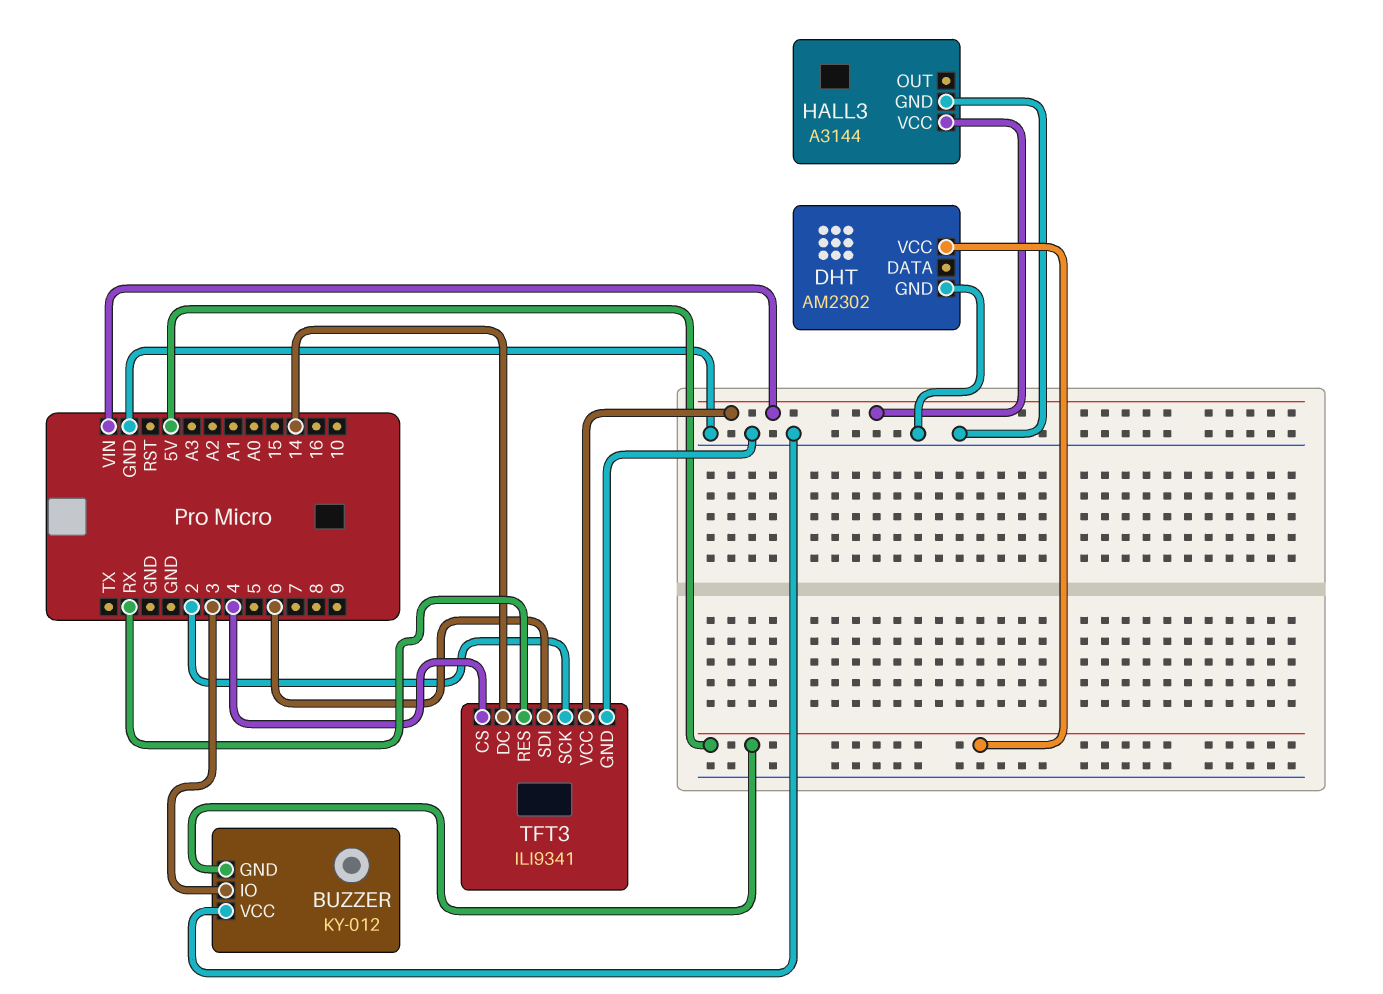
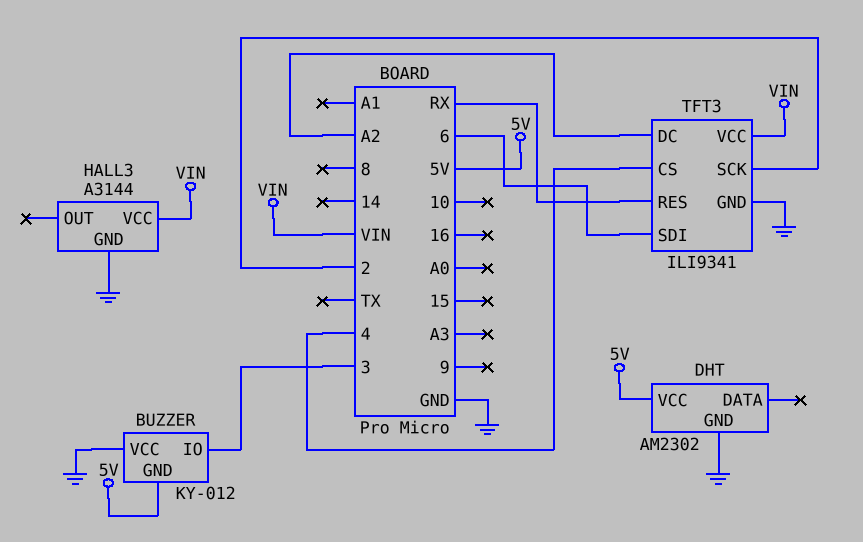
TFT3 pin DC: 14 -> A2

